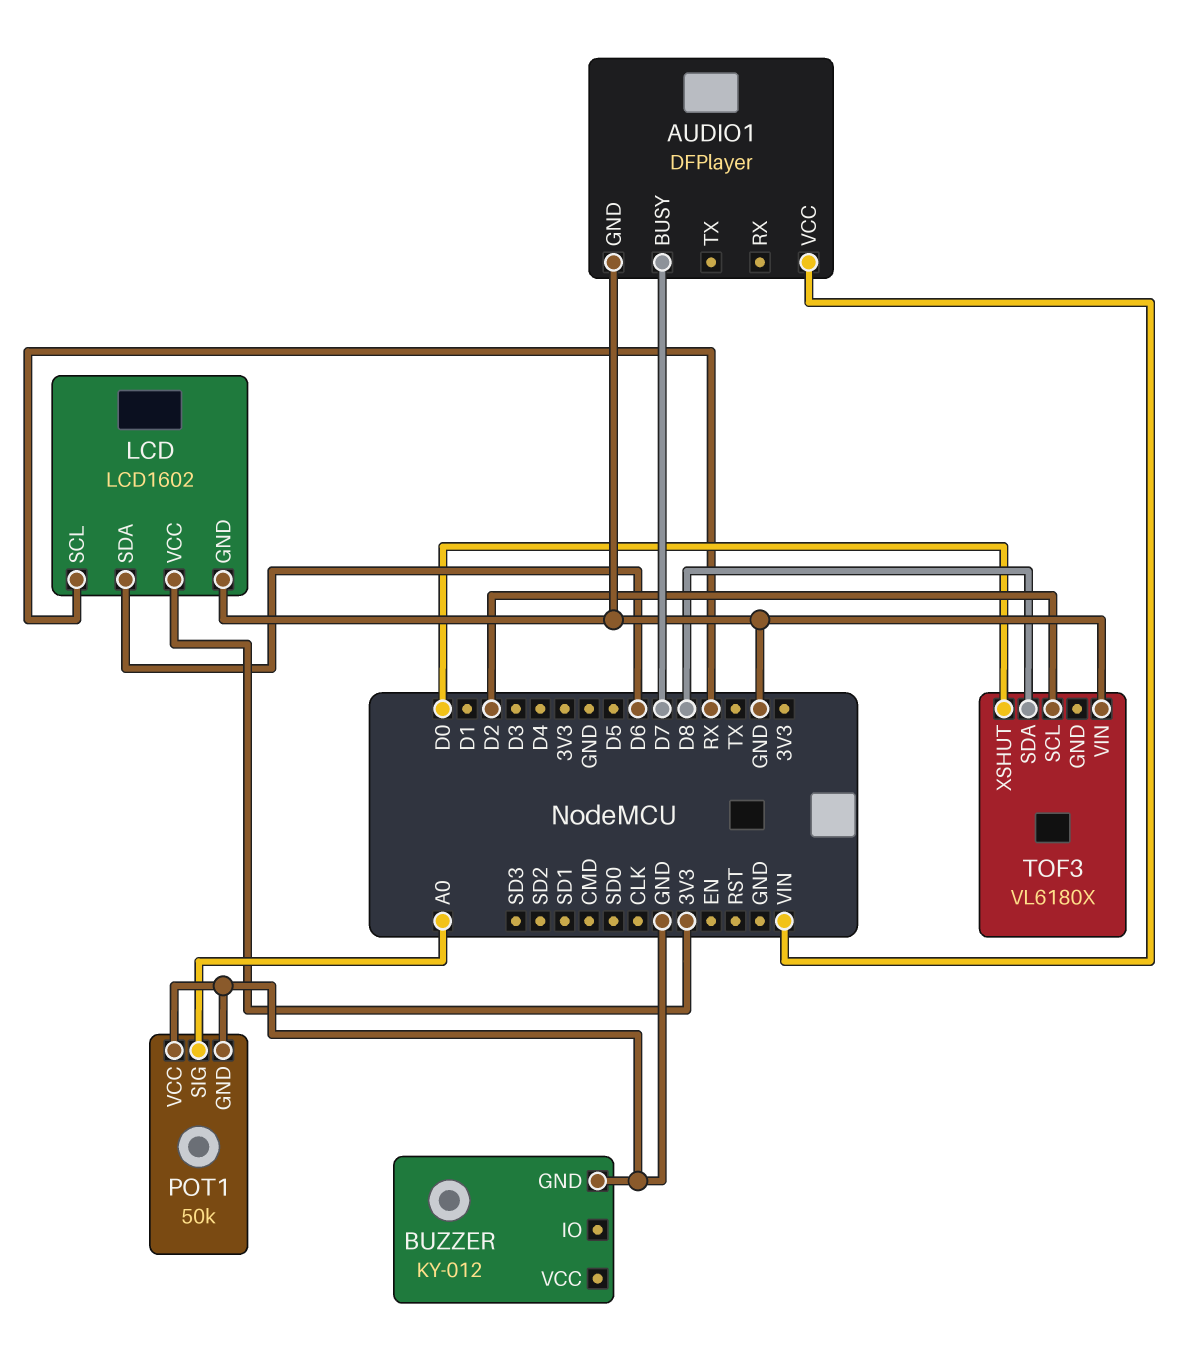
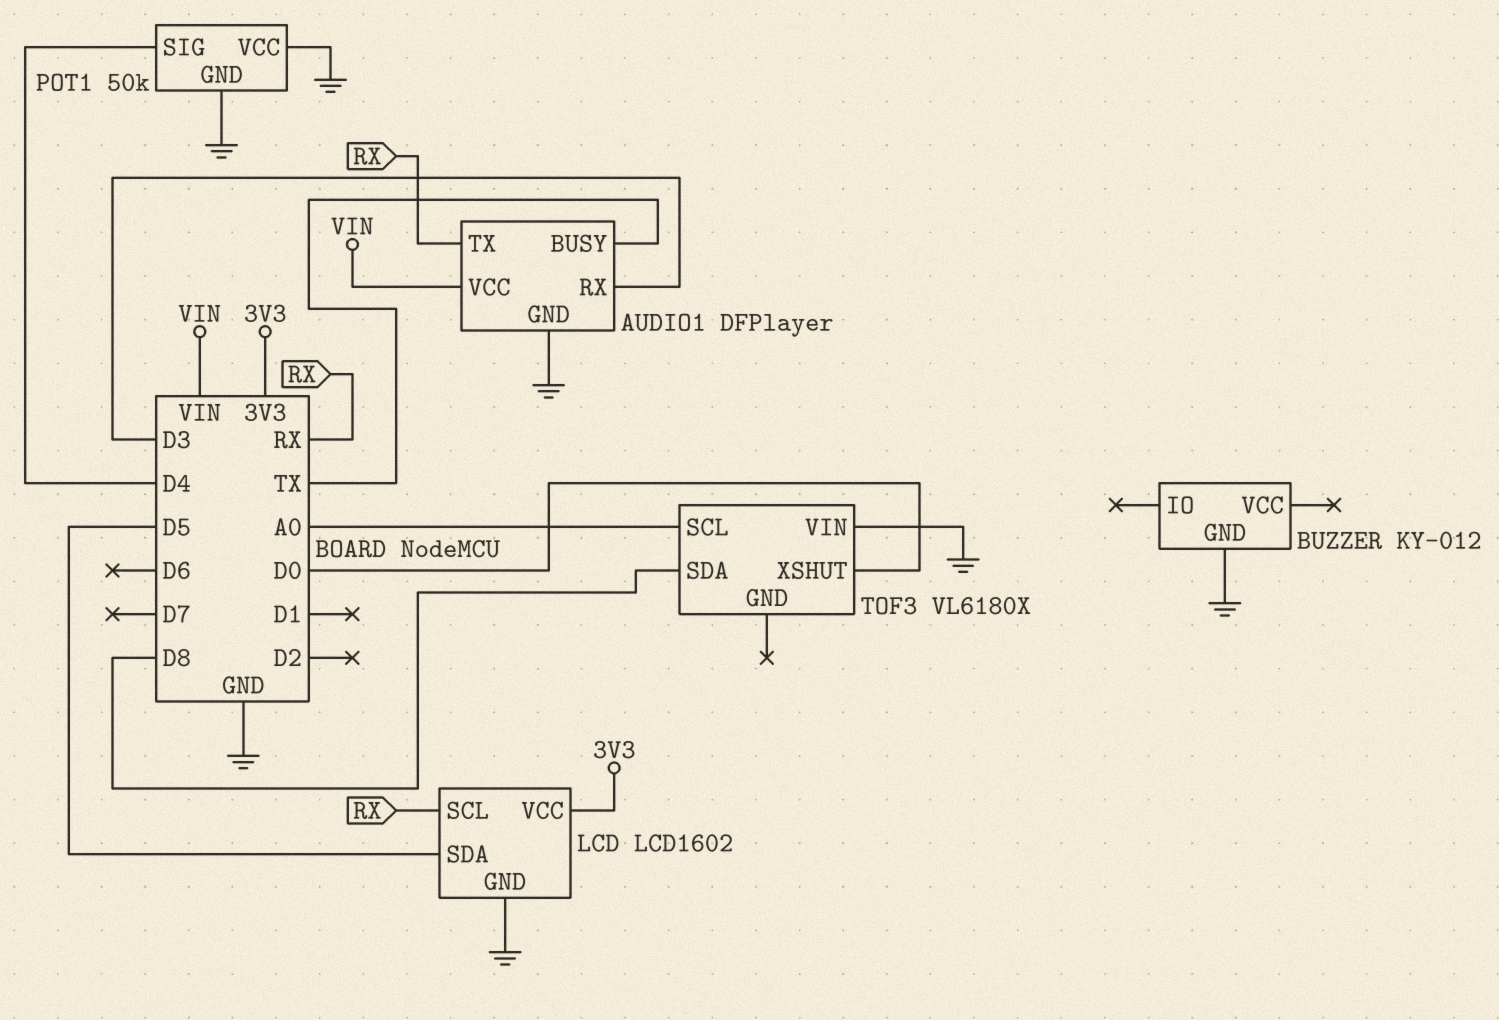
AUDIO1 pin BUSY: D7 -> TX
AUDIO1 pin RX: none -> D3
AUDIO1 pin TX: none -> RX
LCD pin SDA: D6 -> D5
POT1 pin SIG: A0 -> D4
TOF3 pin SCL: D2 -> A0

